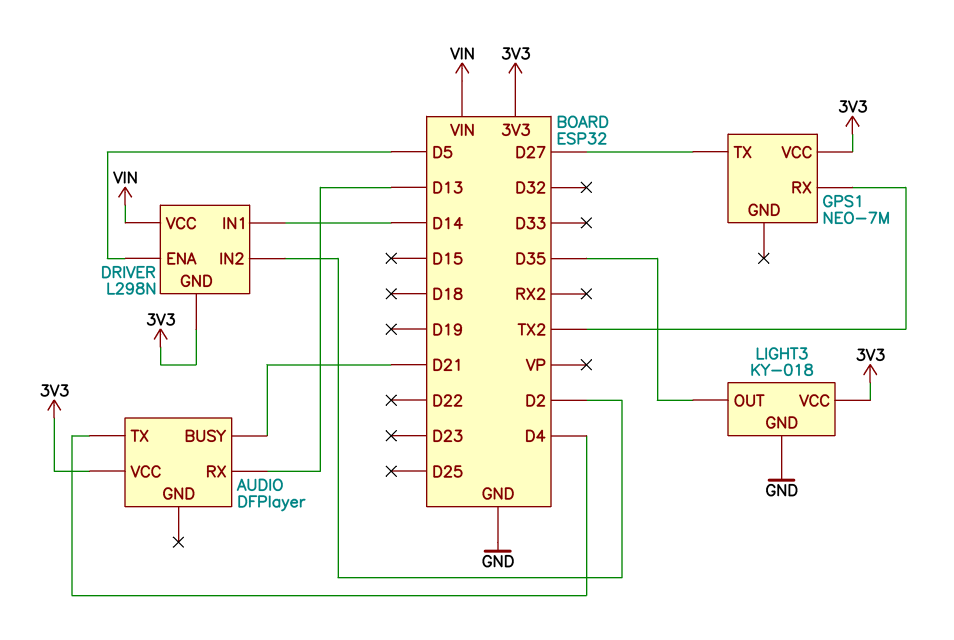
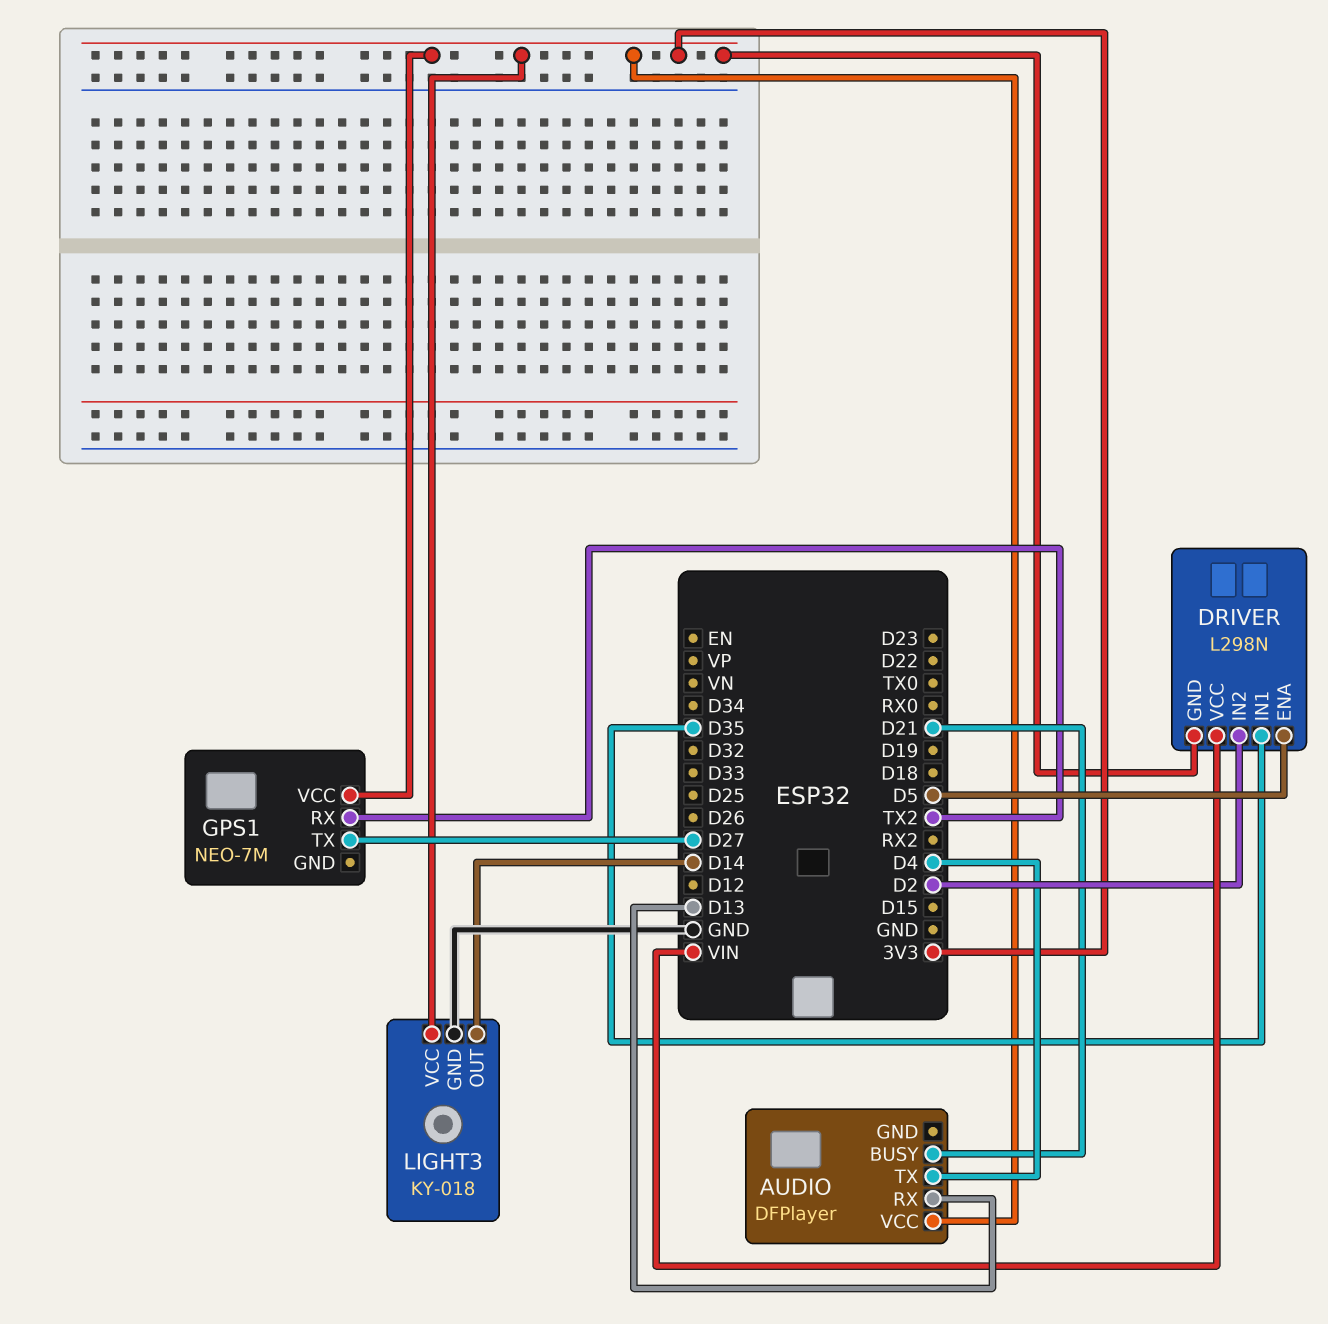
DRIVER pin IN1: D14 -> D35
LIGHT3 pin OUT: D35 -> D14

